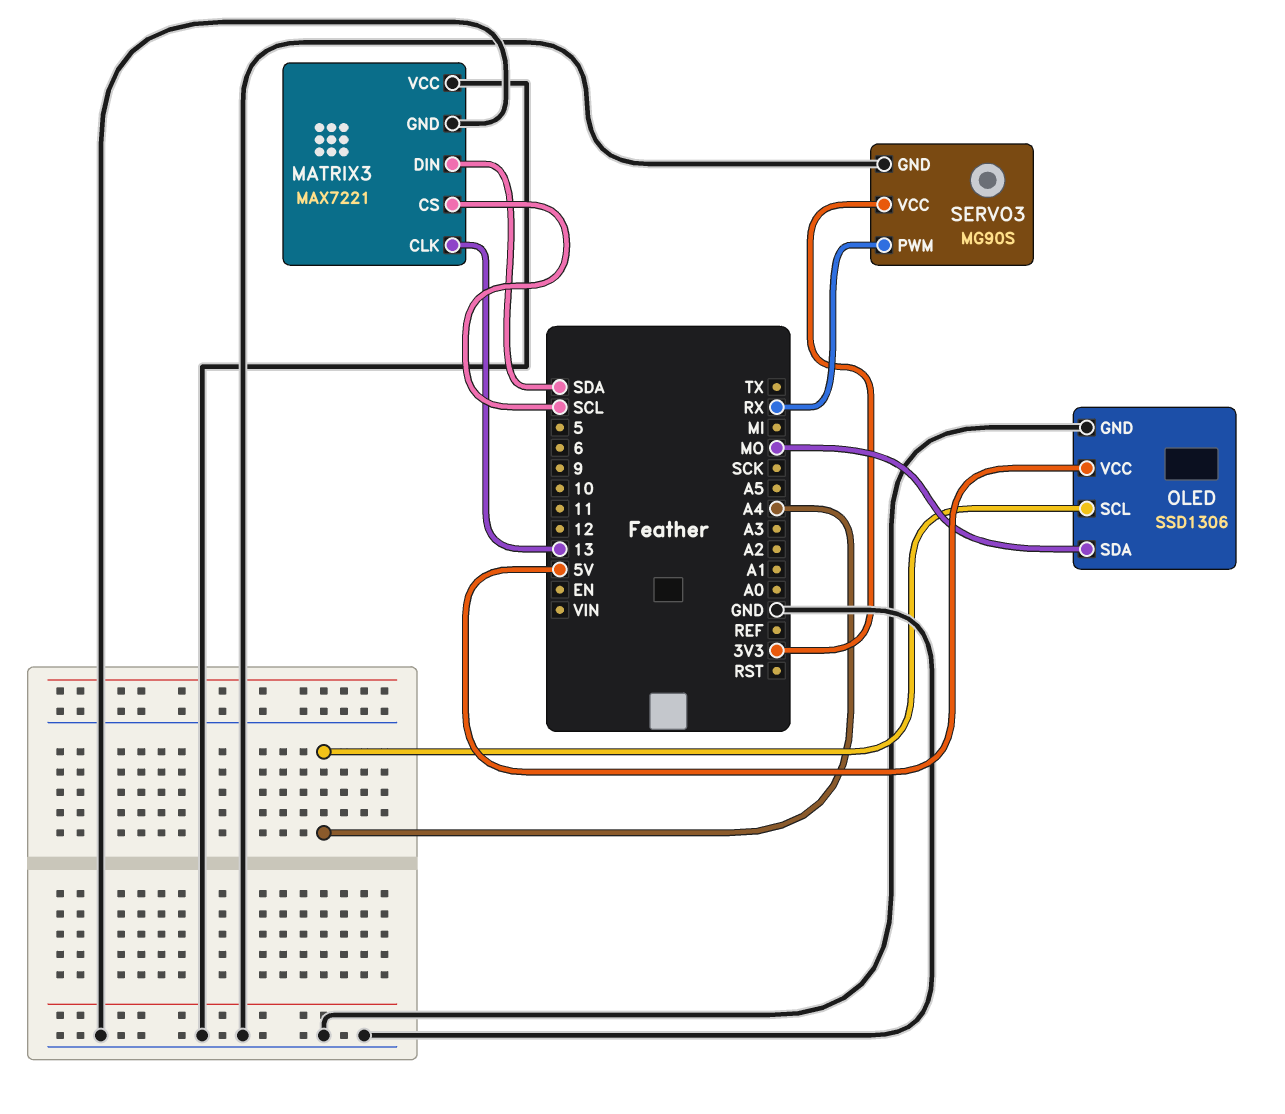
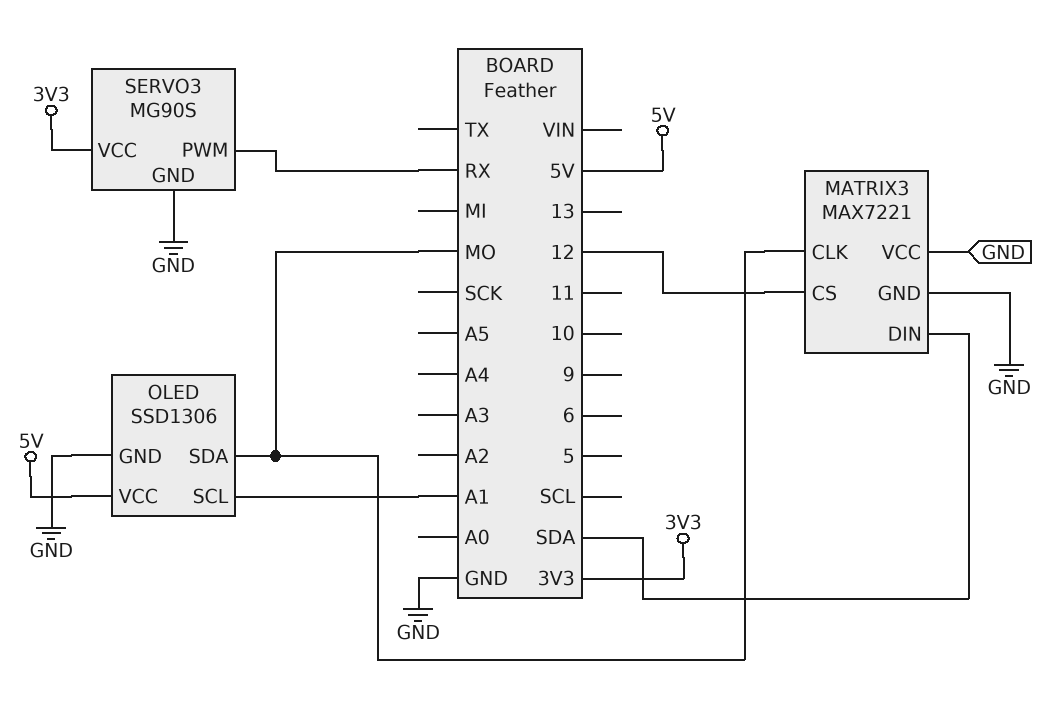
MATRIX3 pin CLK: 13 -> MO
MATRIX3 pin CS: SCL -> 12
OLED pin SCL: A4 -> A1

